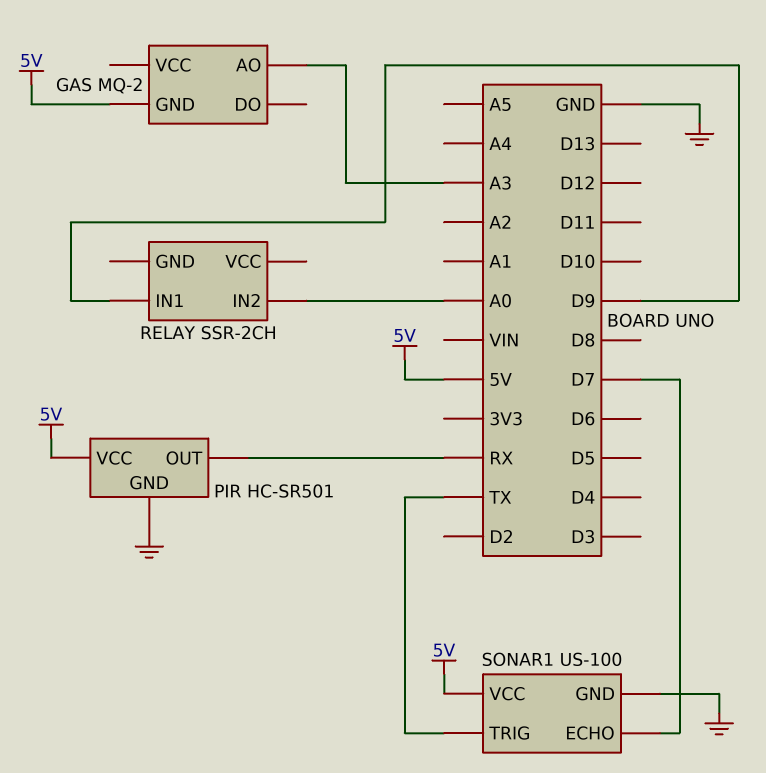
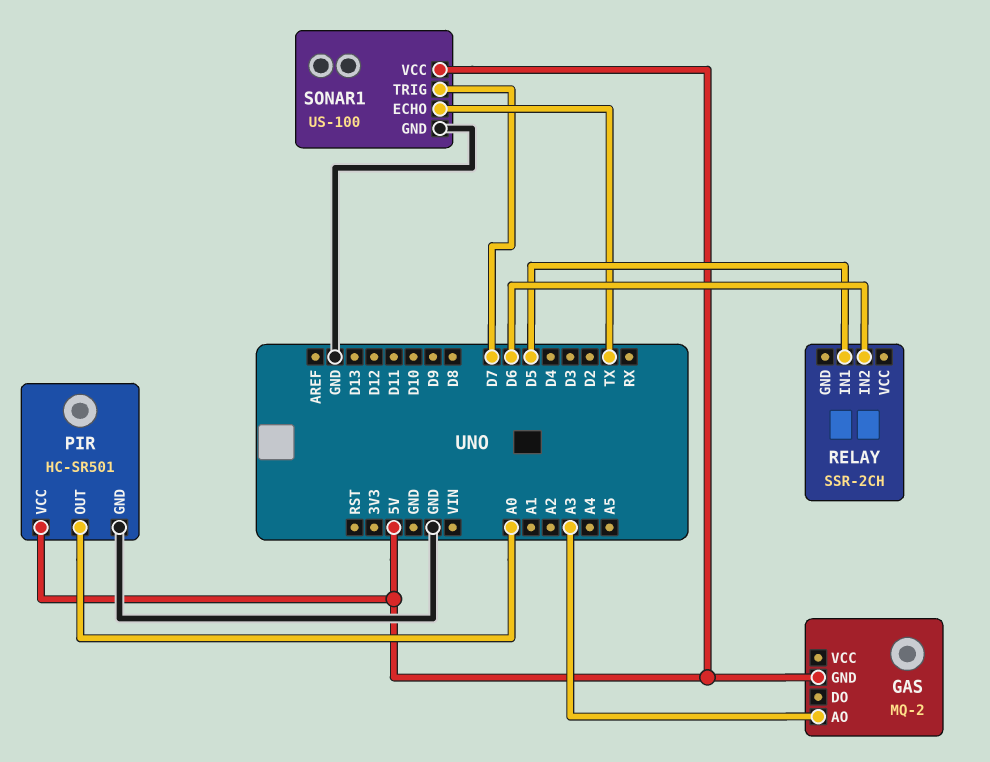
PIR pin OUT: RX -> A0
RELAY pin IN1: D9 -> D5
RELAY pin IN2: A0 -> D6
SONAR1 pin ECHO: D7 -> TX
SONAR1 pin TRIG: TX -> D7

